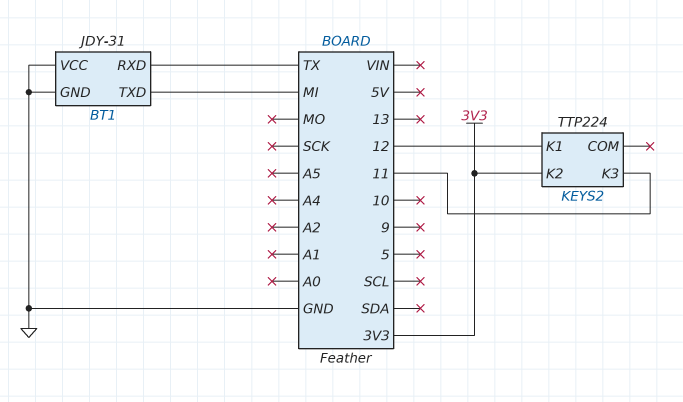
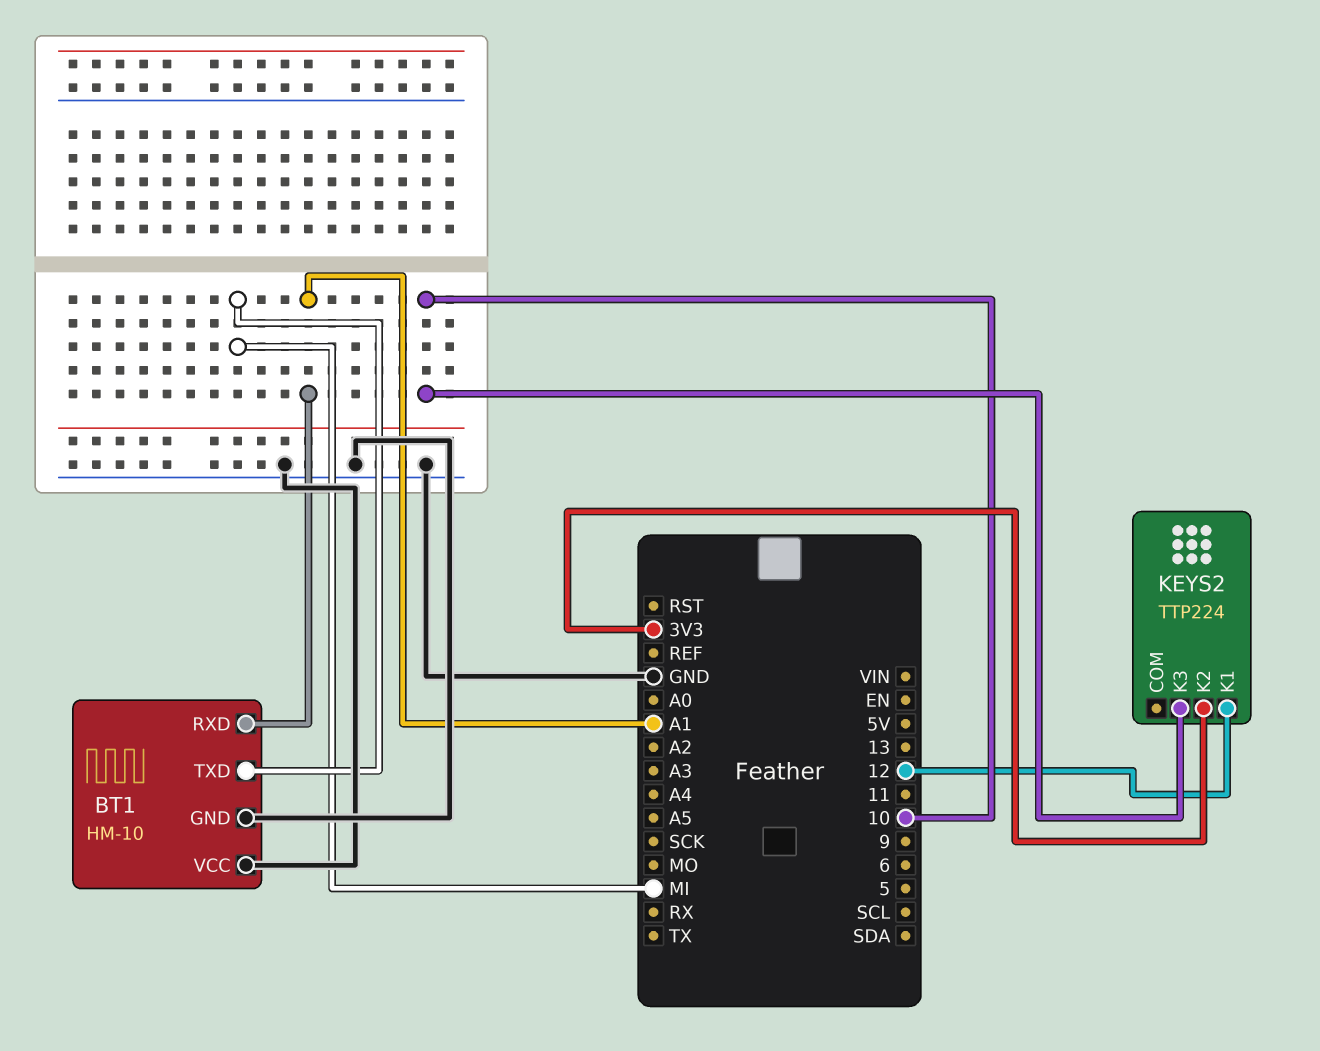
BT1: JDY-31 -> HM-10
BT1 pin RXD: TX -> A1
KEYS2 pin K3: 11 -> 10

